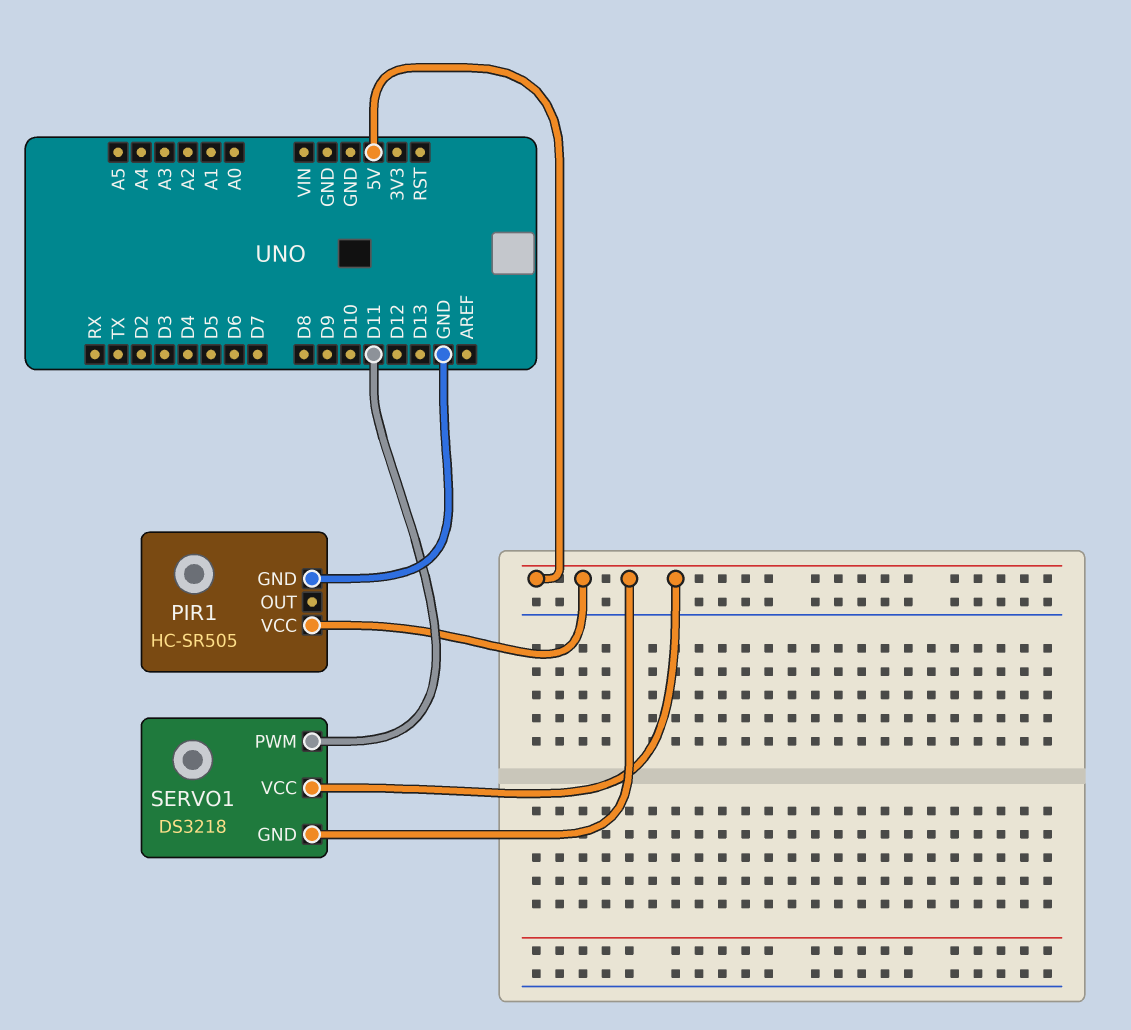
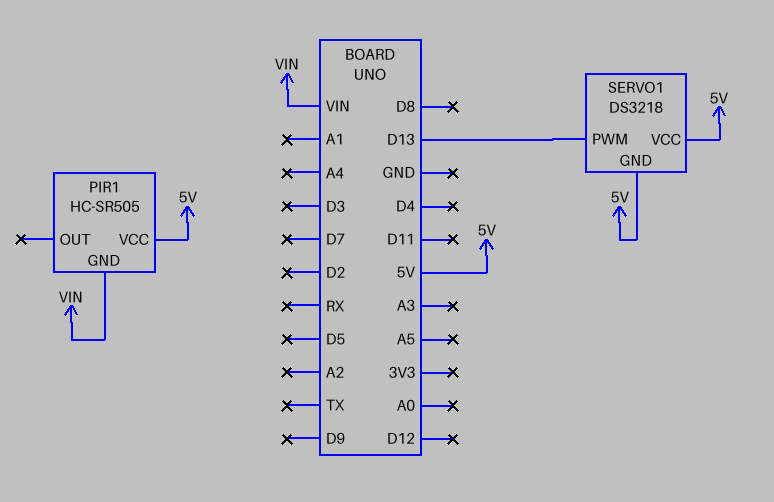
PIR1 pin GND: GND -> VIN
SERVO1 pin PWM: D11 -> D13

